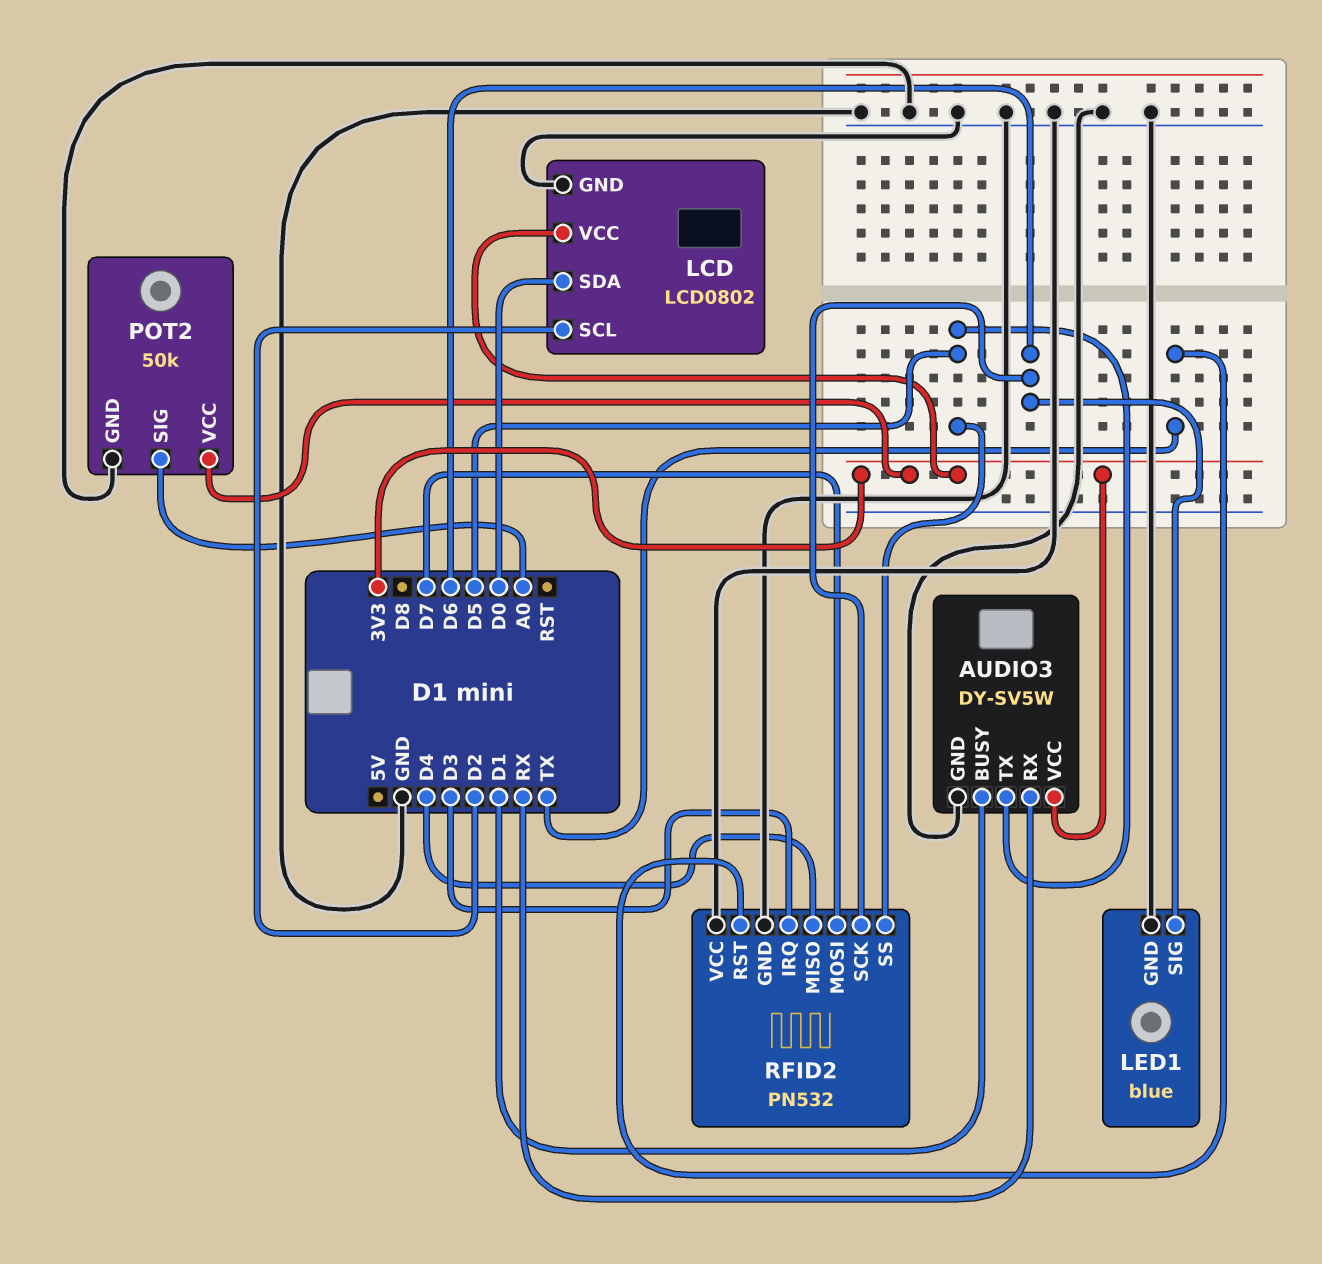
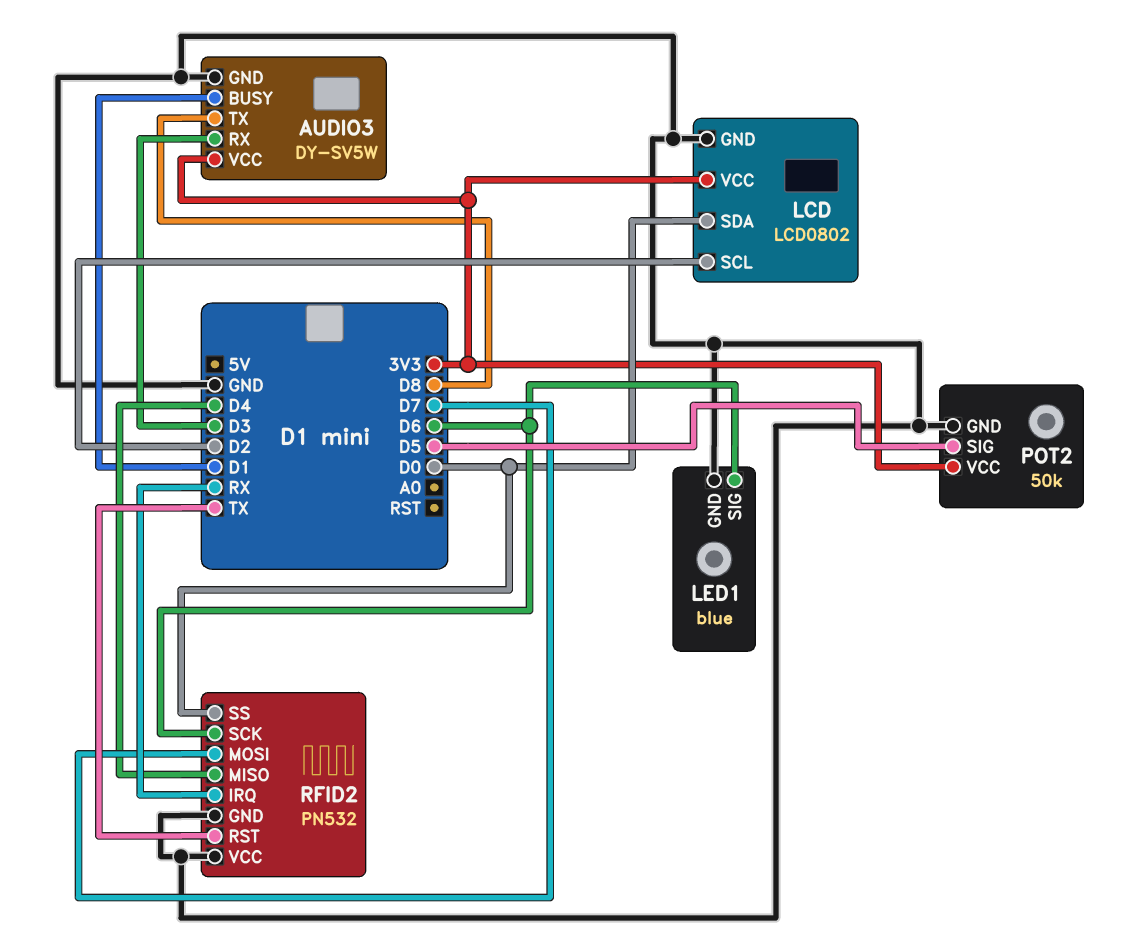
AUDIO3 pin RX: RX -> D3
AUDIO3 pin TX: D5 -> D8
POT2 pin SIG: A0 -> D5
RFID2 pin IRQ: D3 -> RX
RFID2 pin SS: D5 -> D0

